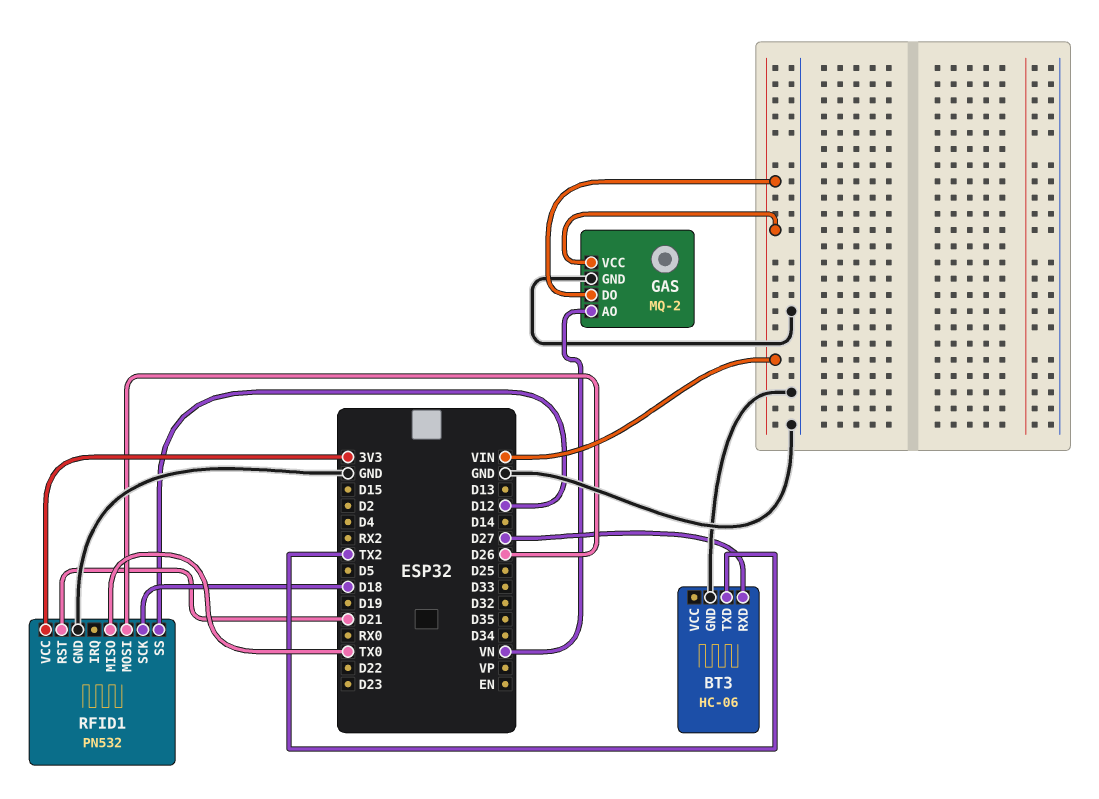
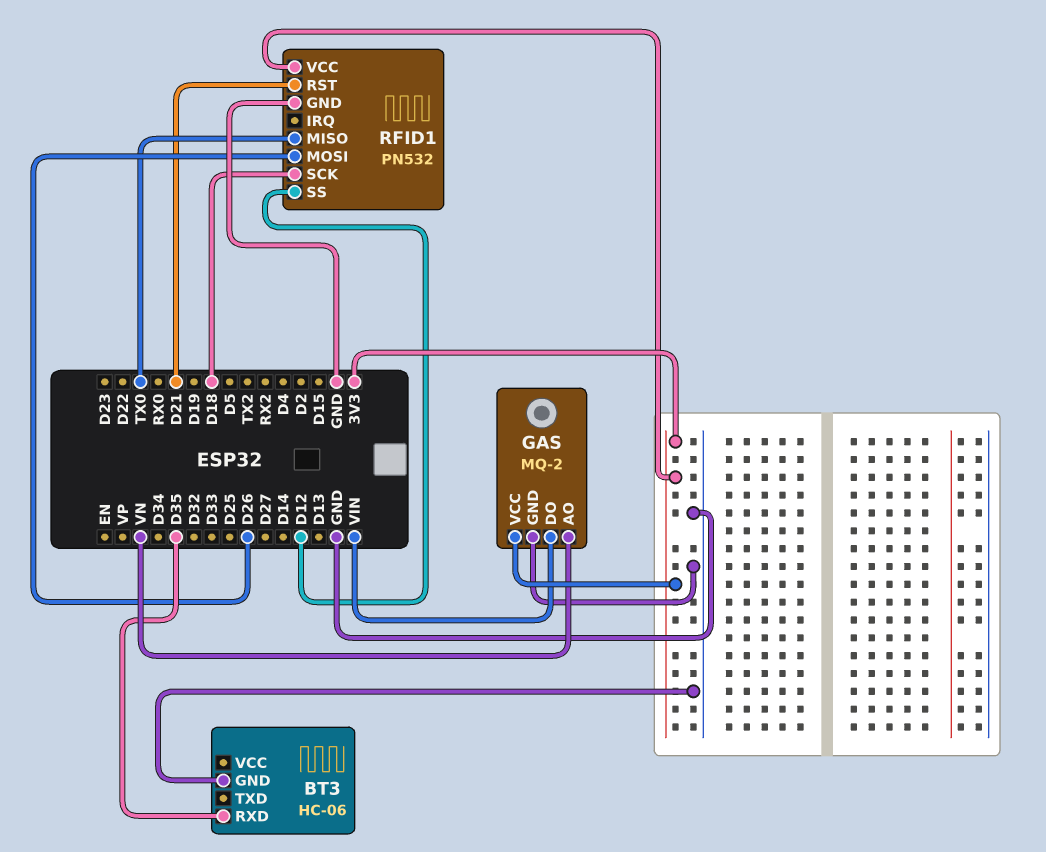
BT3 pin RXD: D27 -> D35
BT3 pin TXD: TX2 -> none
GAS pin VCC: VIN -> 3V3

